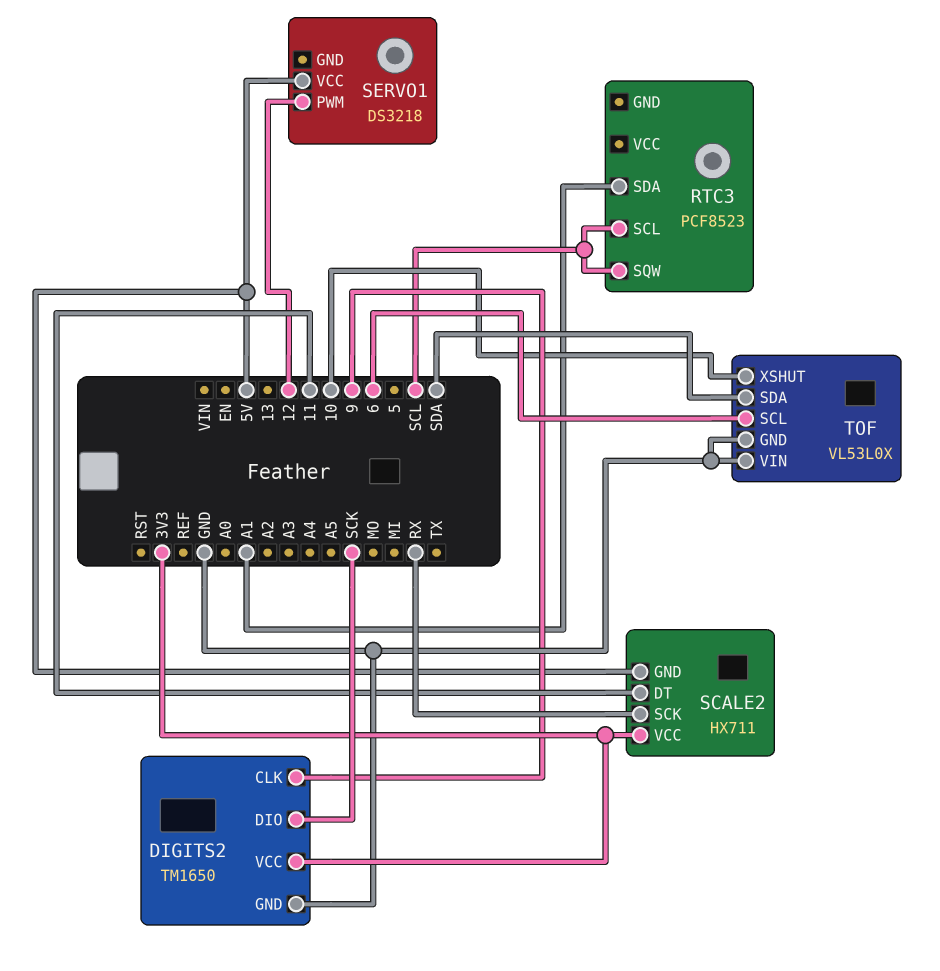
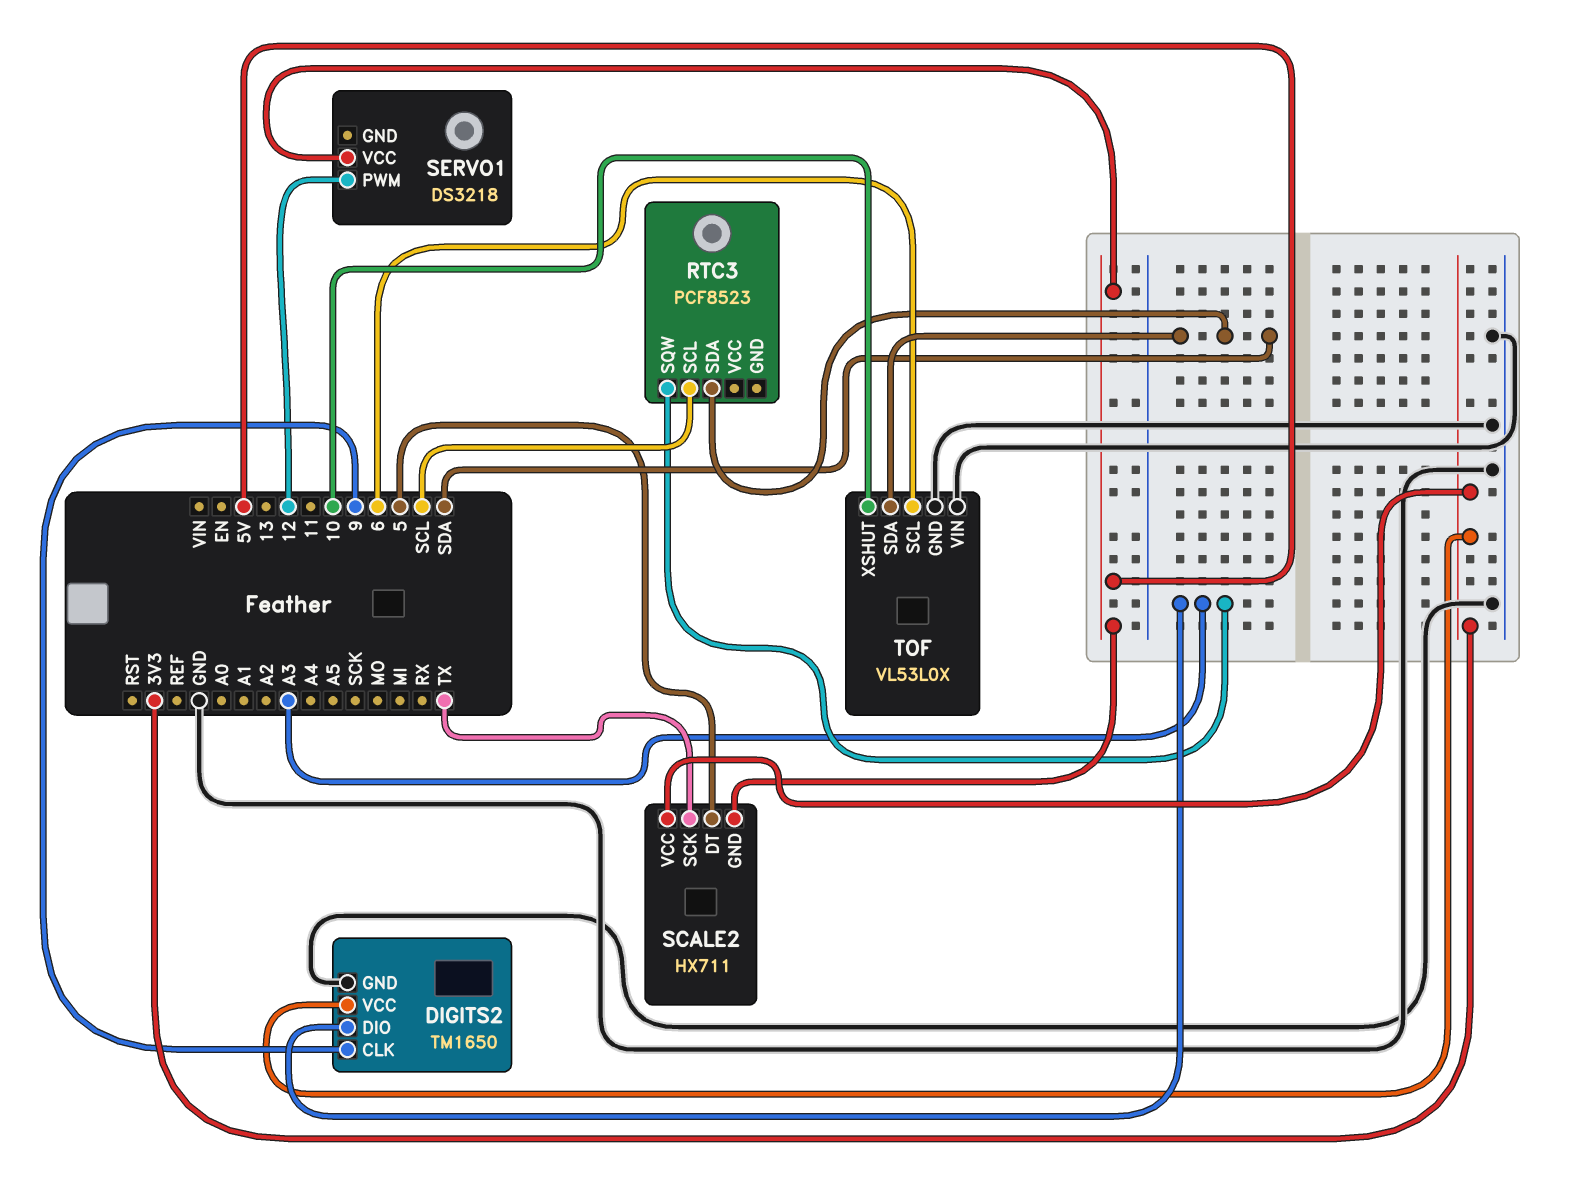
DIGITS2 pin DIO: SCK -> A3
RTC3 pin SDA: A1 -> SDA
RTC3 pin SQW: SCL -> A3
SCALE2 pin DT: 11 -> 5
SCALE2 pin SCK: RX -> TX

